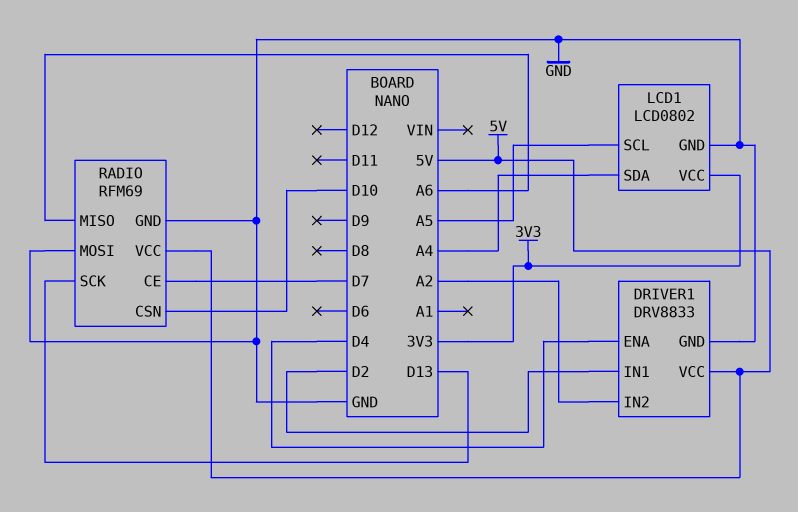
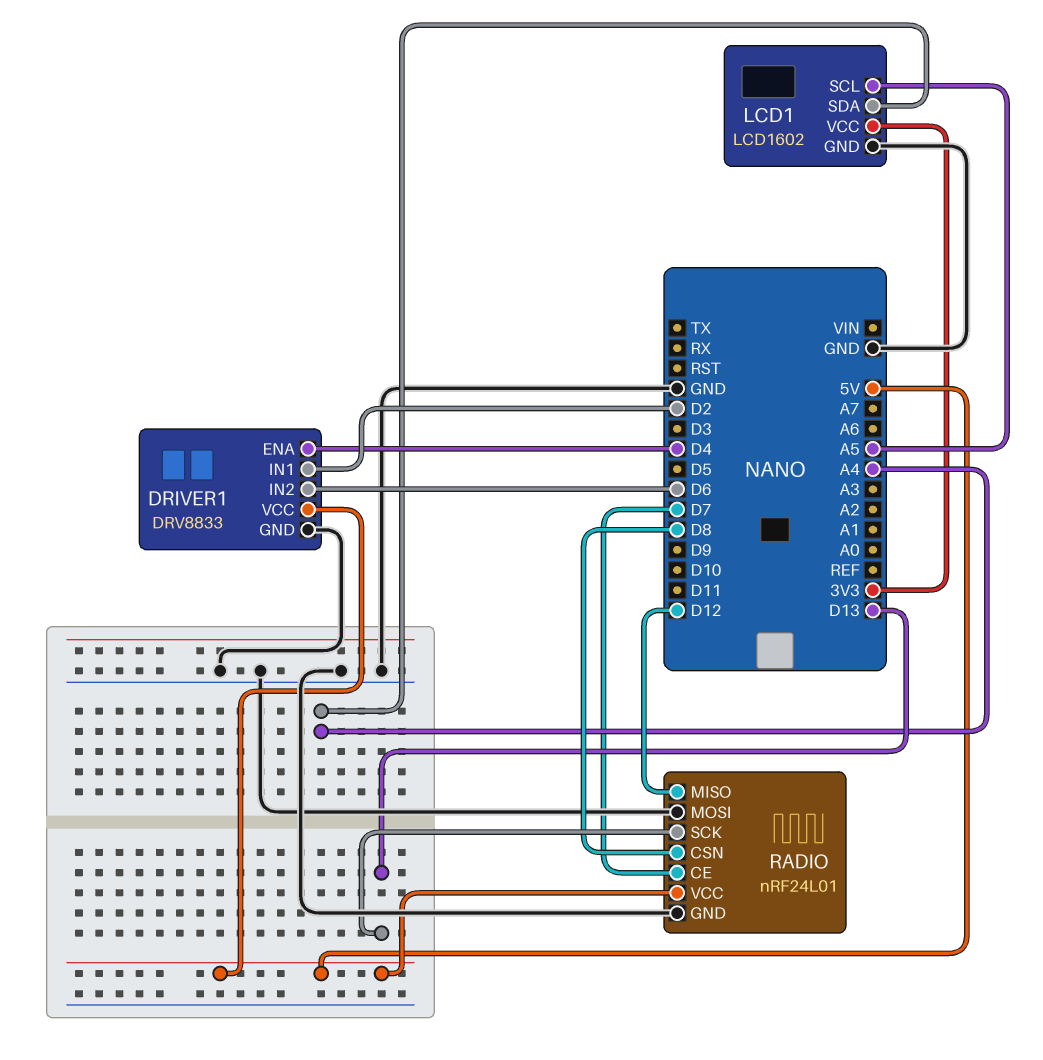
DRIVER1 pin IN2: A2 -> D6
LCD1: LCD0802 -> LCD1602
RADIO: RFM69 -> nRF24L01
RADIO pin CSN: D10 -> D8
RADIO pin MISO: A6 -> D12

